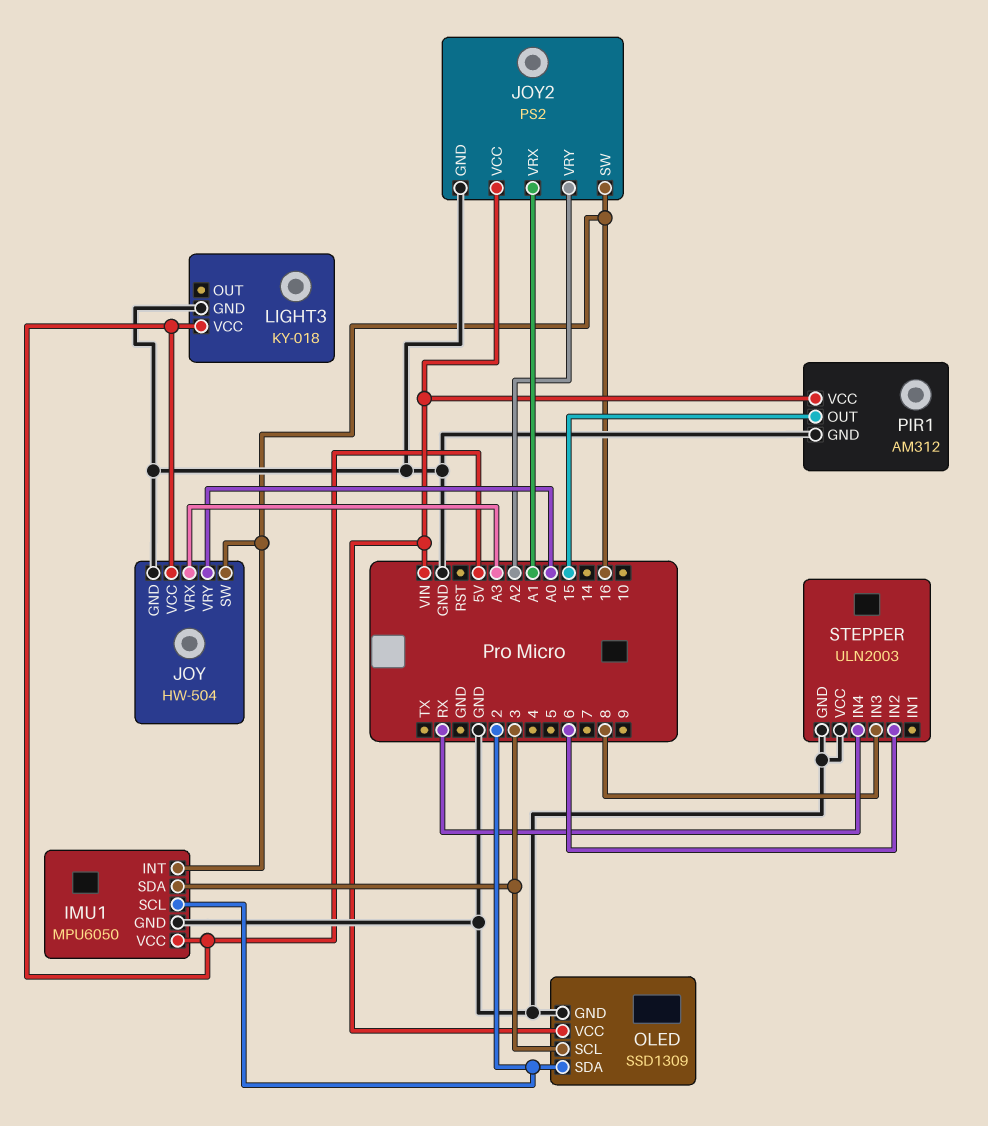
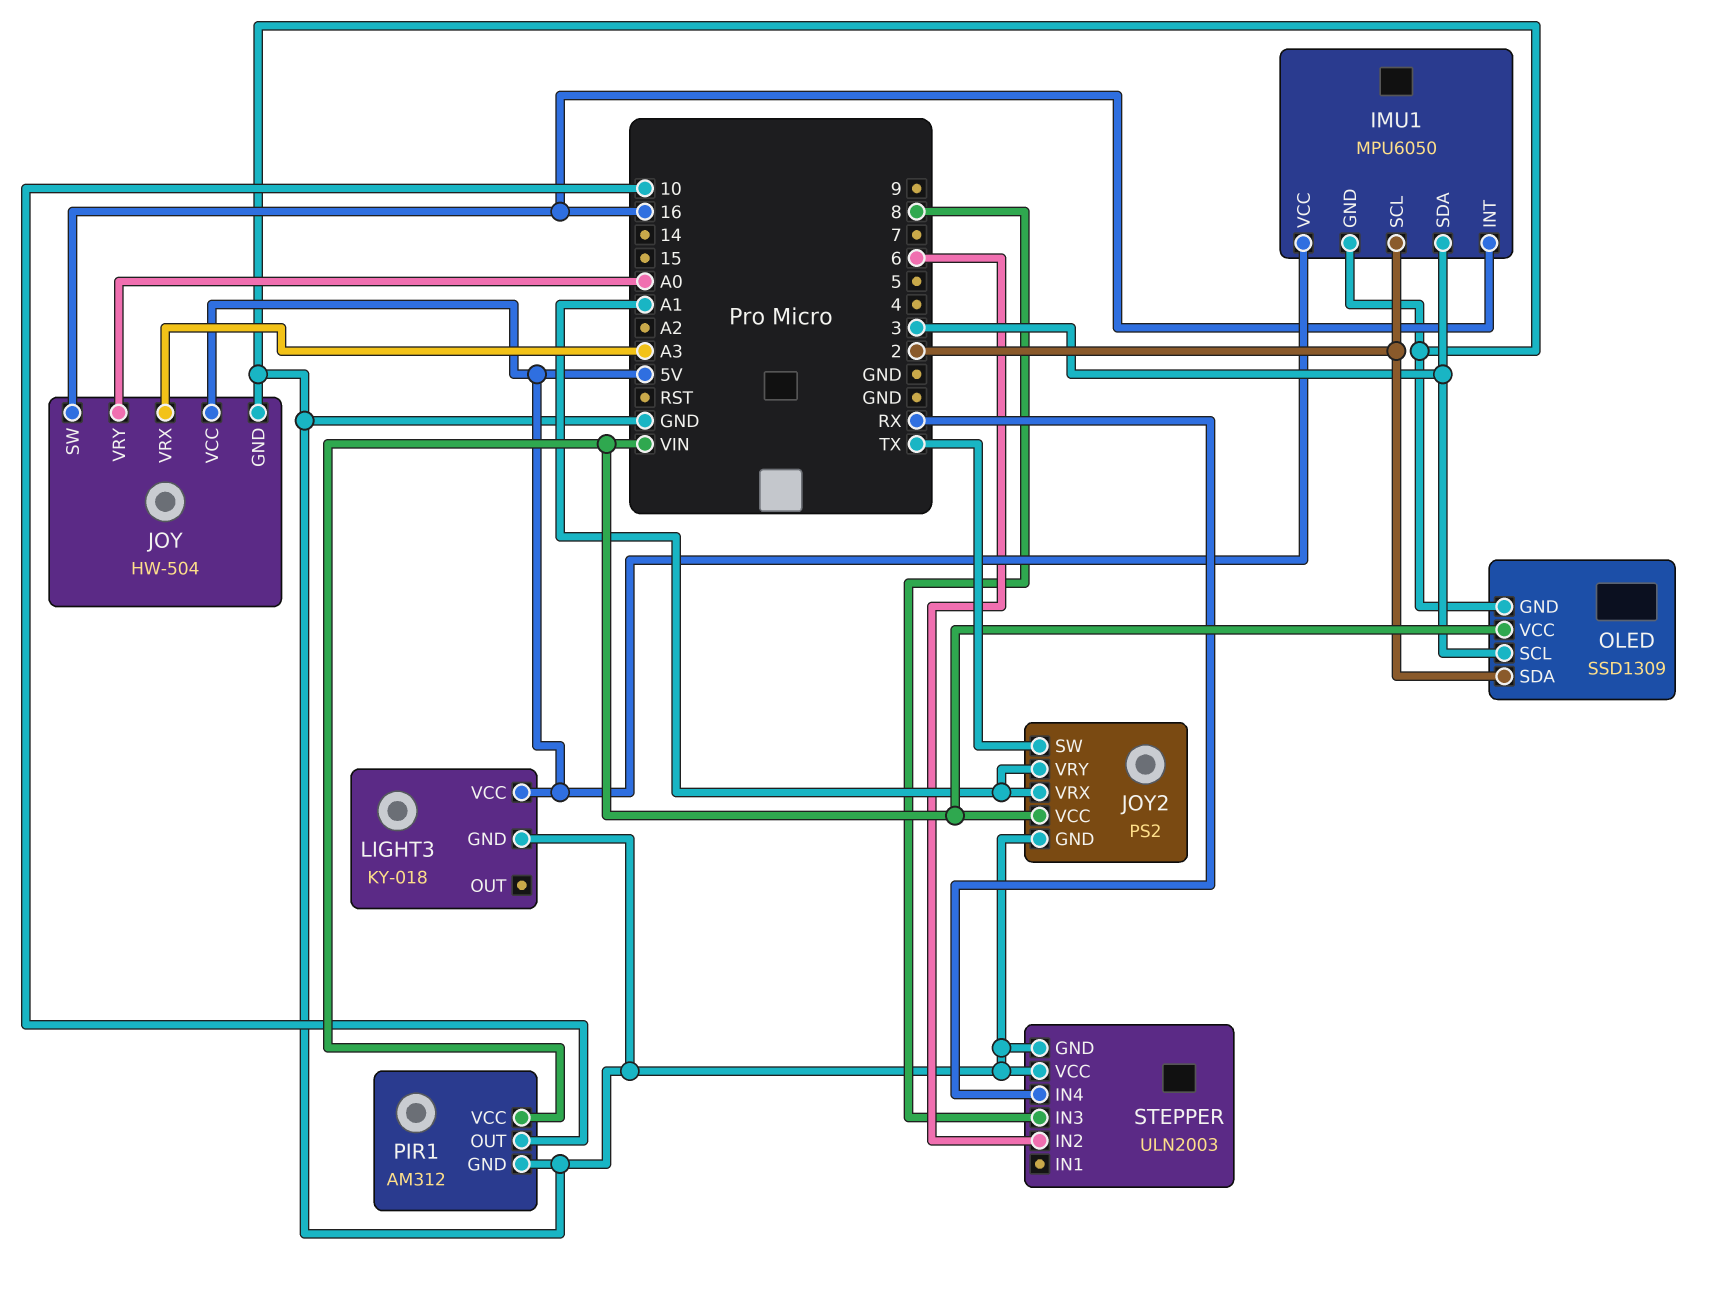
JOY2 pin SW: 16 -> TX
JOY2 pin VRY: A2 -> A1
PIR1 pin OUT: 15 -> 10

